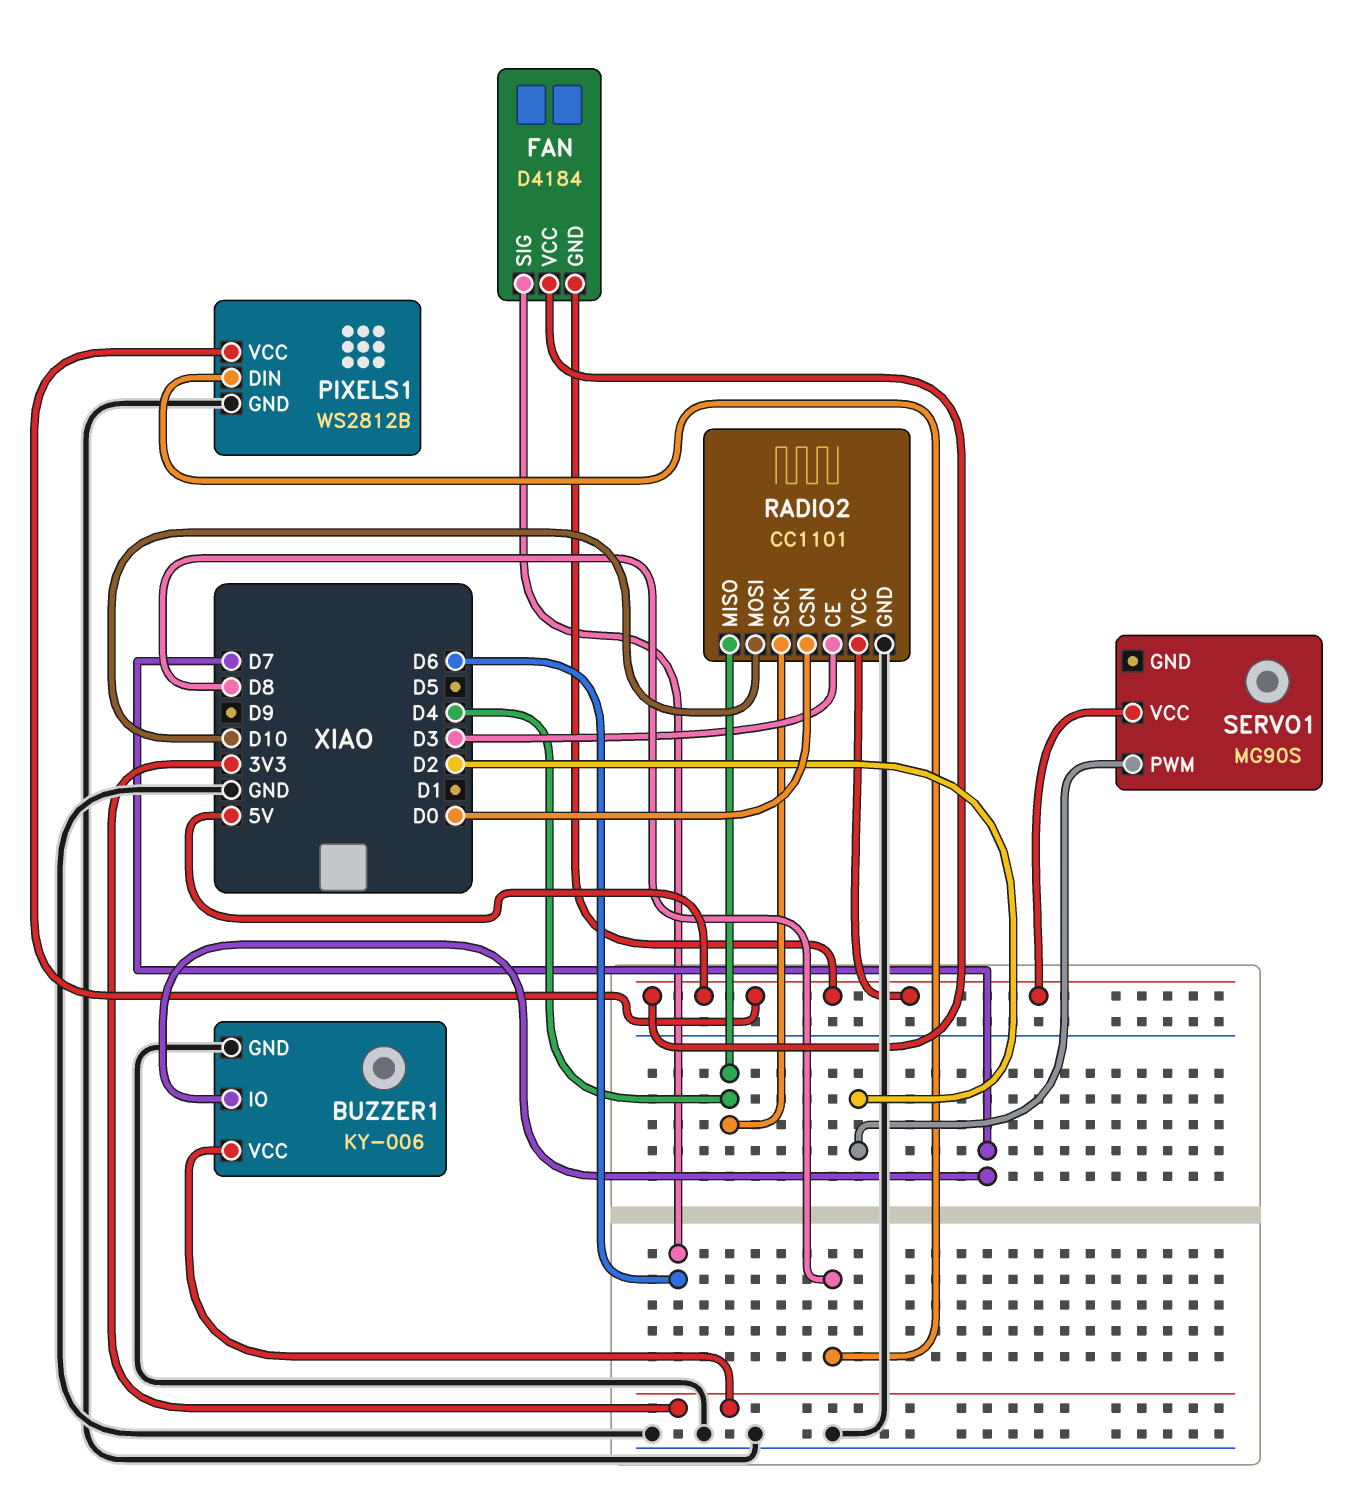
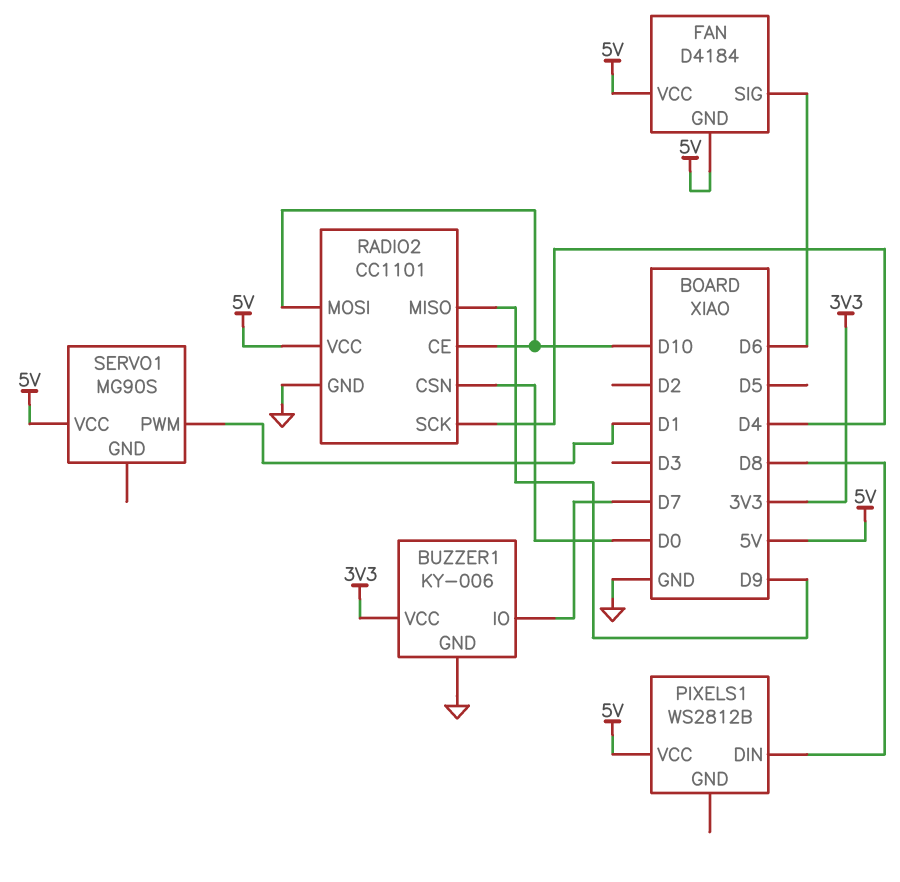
PIXELS1 pin GND: GND -> none
RADIO2 pin CE: D3 -> D10
RADIO2 pin MISO: D4 -> D9
SERVO1 pin PWM: D2 -> D1

